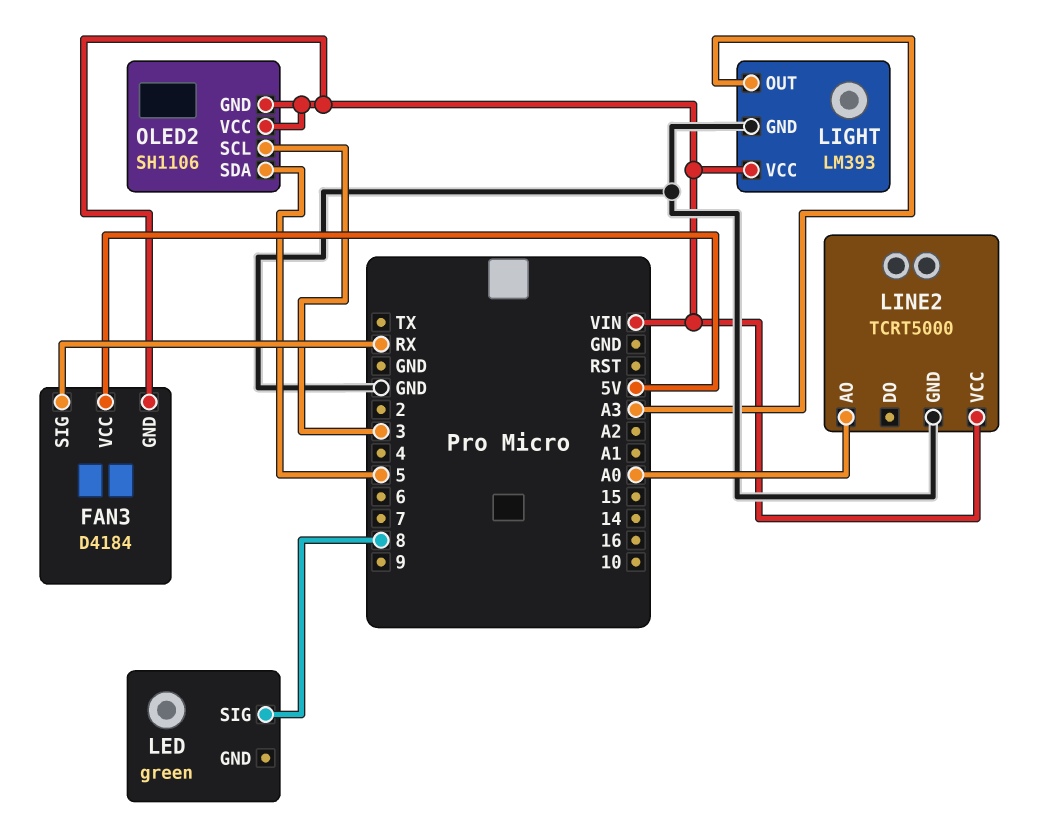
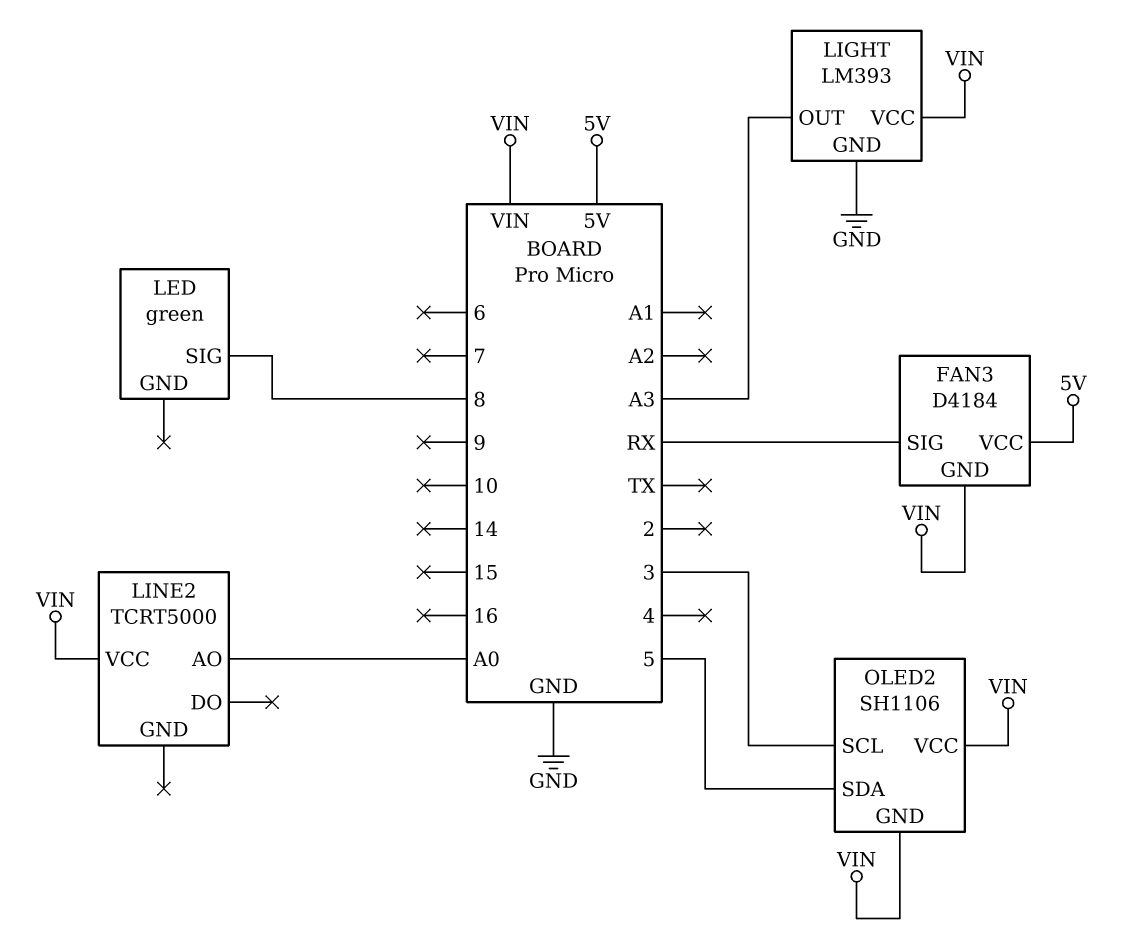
LINE2 pin GND: GND -> none

